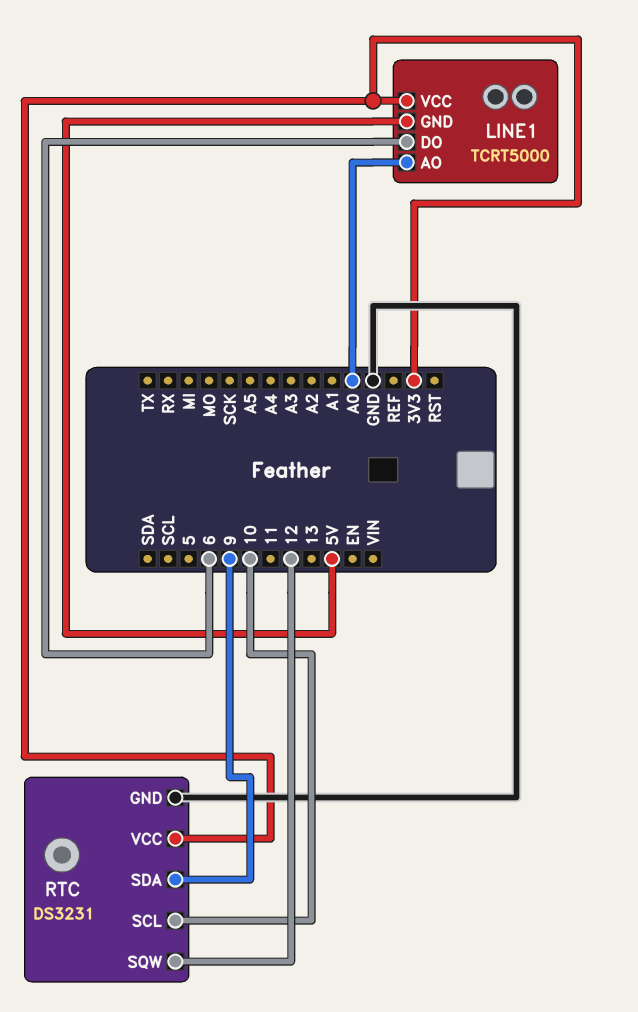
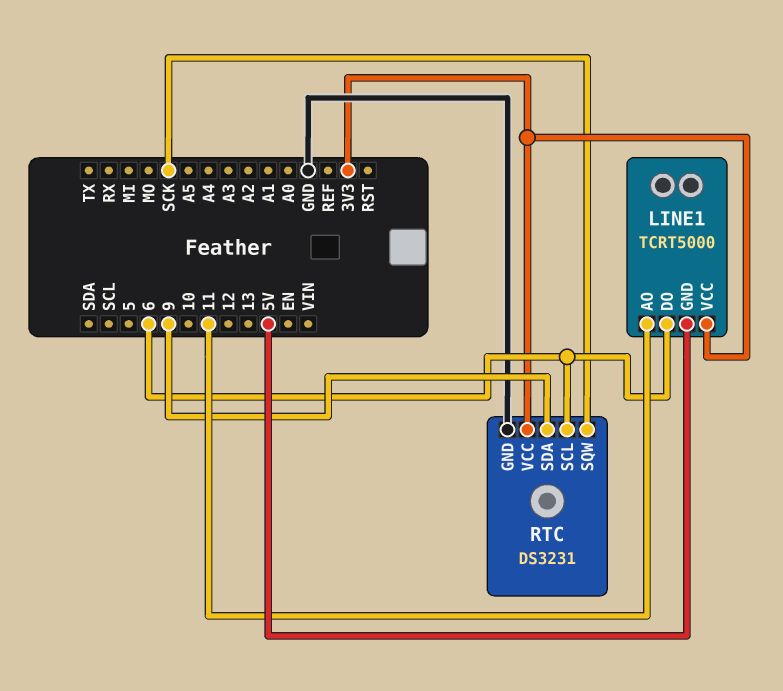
LINE1 pin AO: A0 -> 11
RTC pin SCL: 10 -> 6
RTC pin SQW: 12 -> SCK

